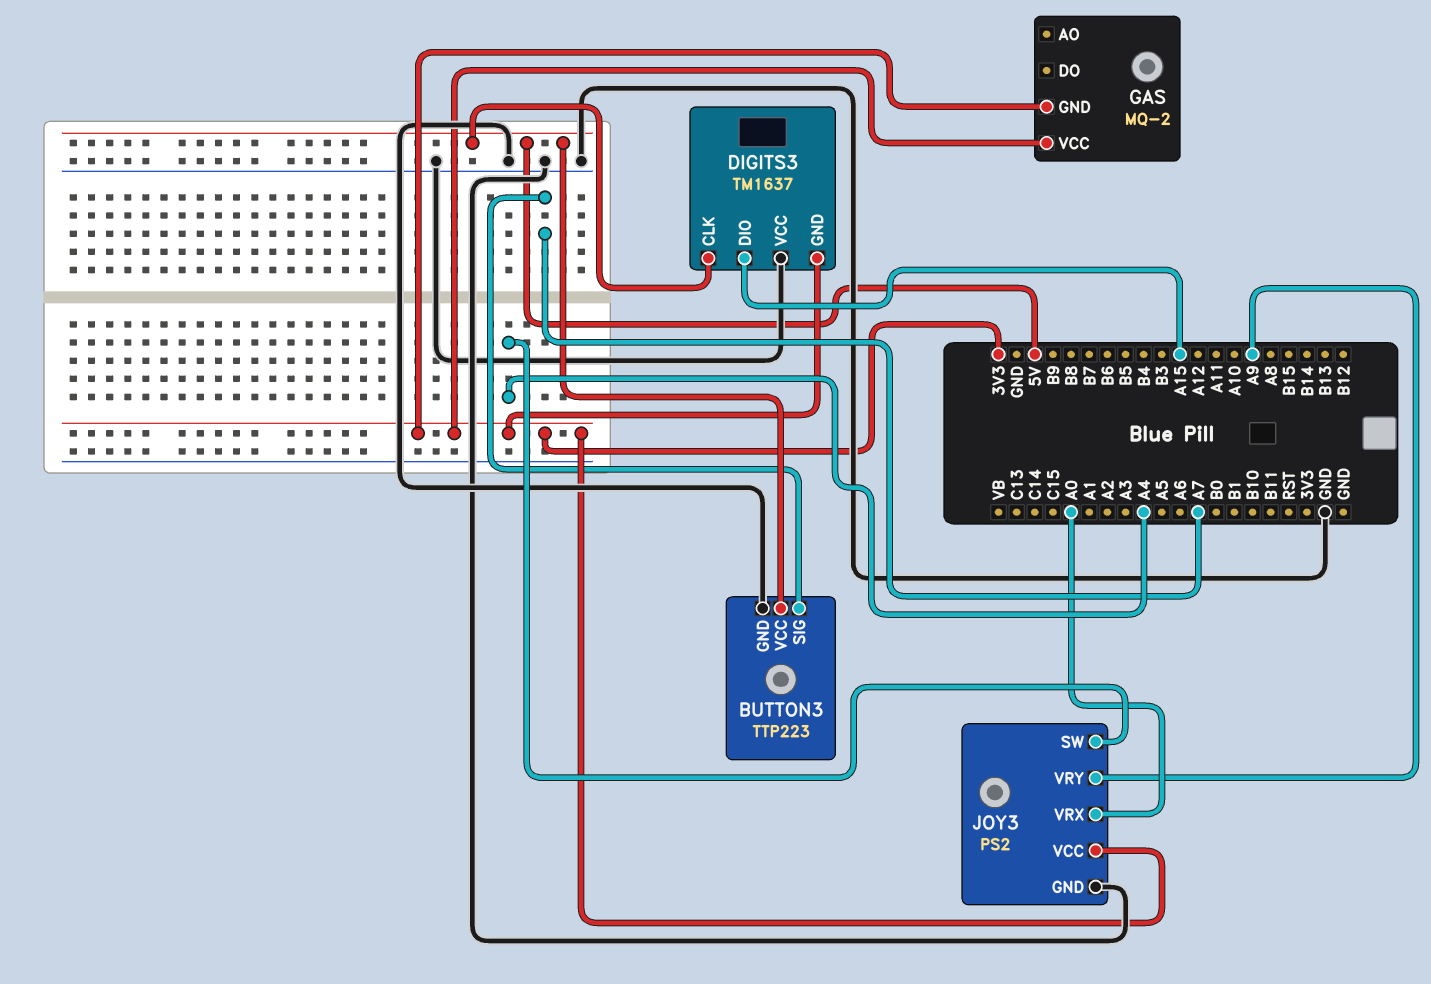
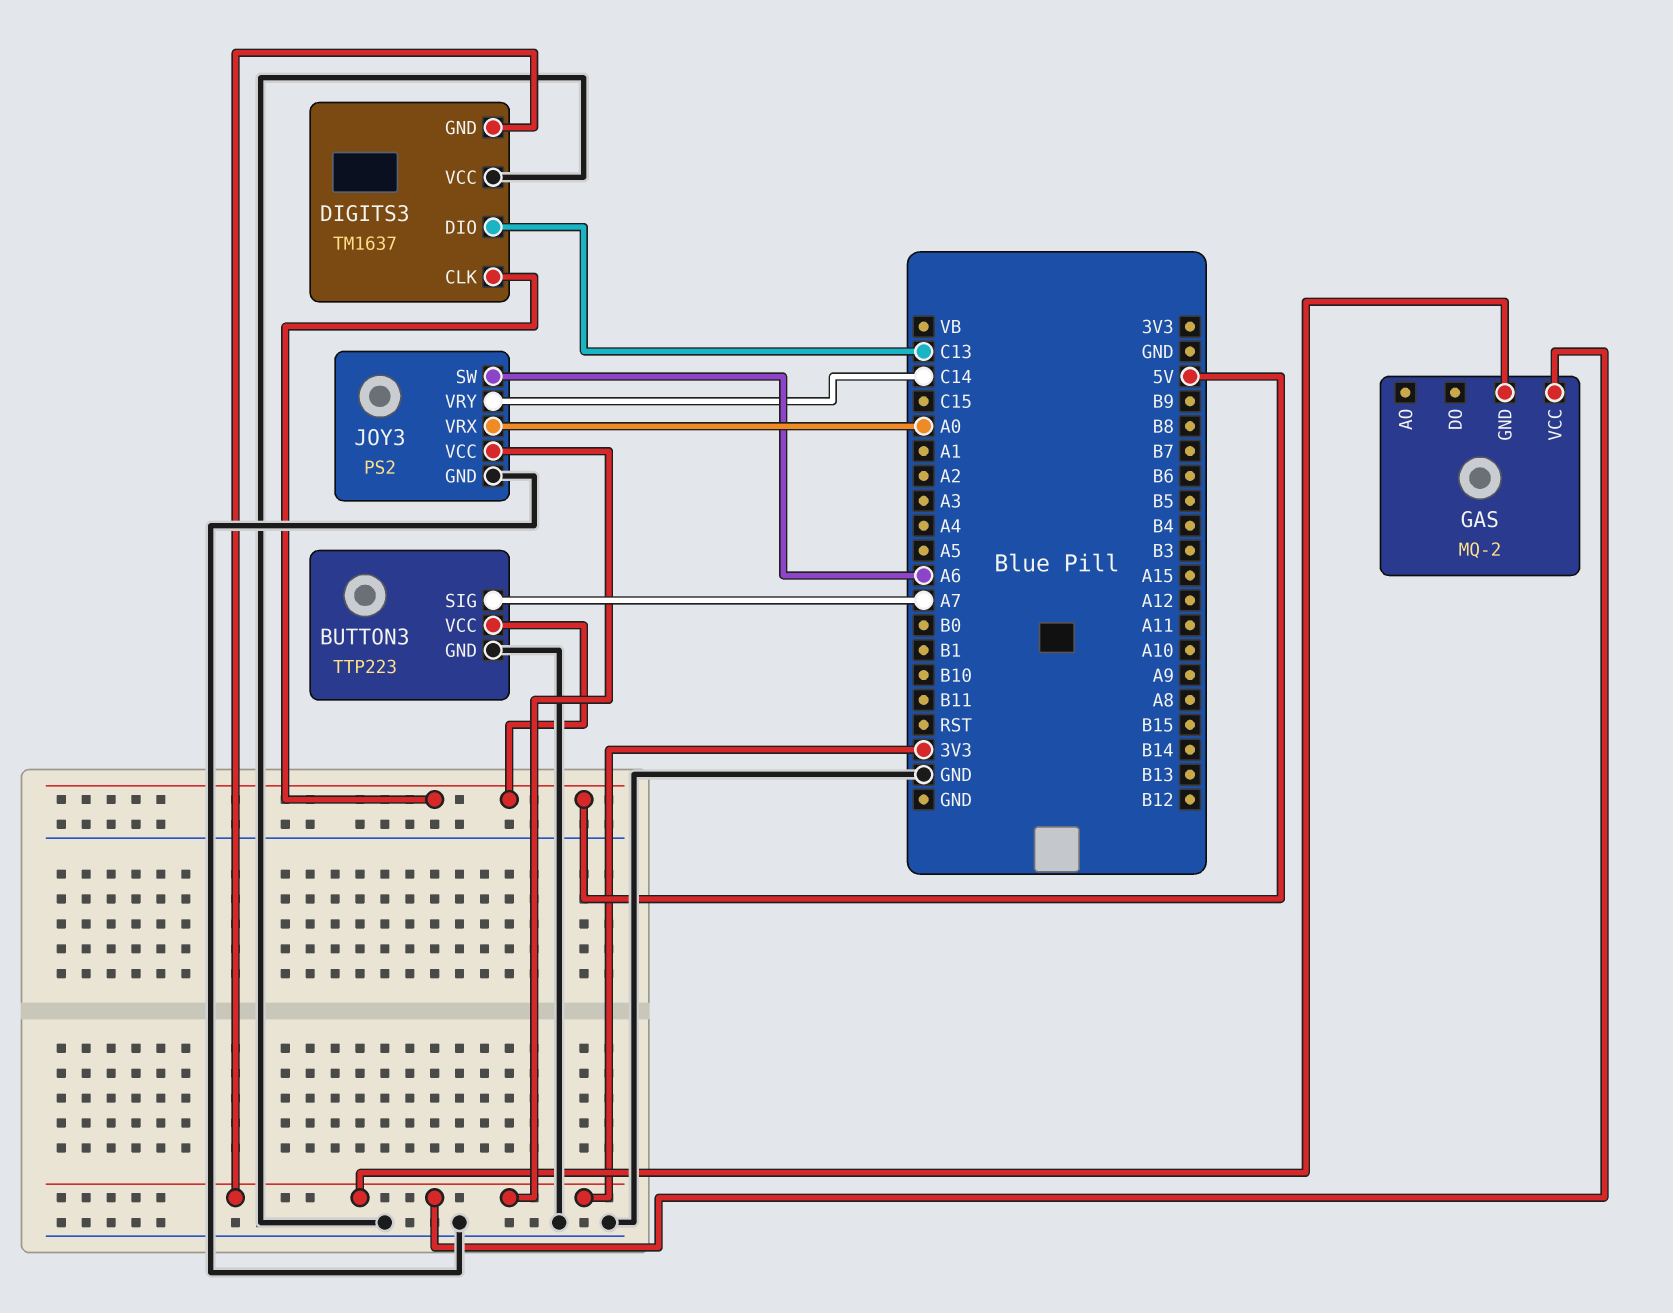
DIGITS3 pin DIO: A15 -> C13
JOY3 pin SW: A4 -> A6
JOY3 pin VRY: A9 -> C14

